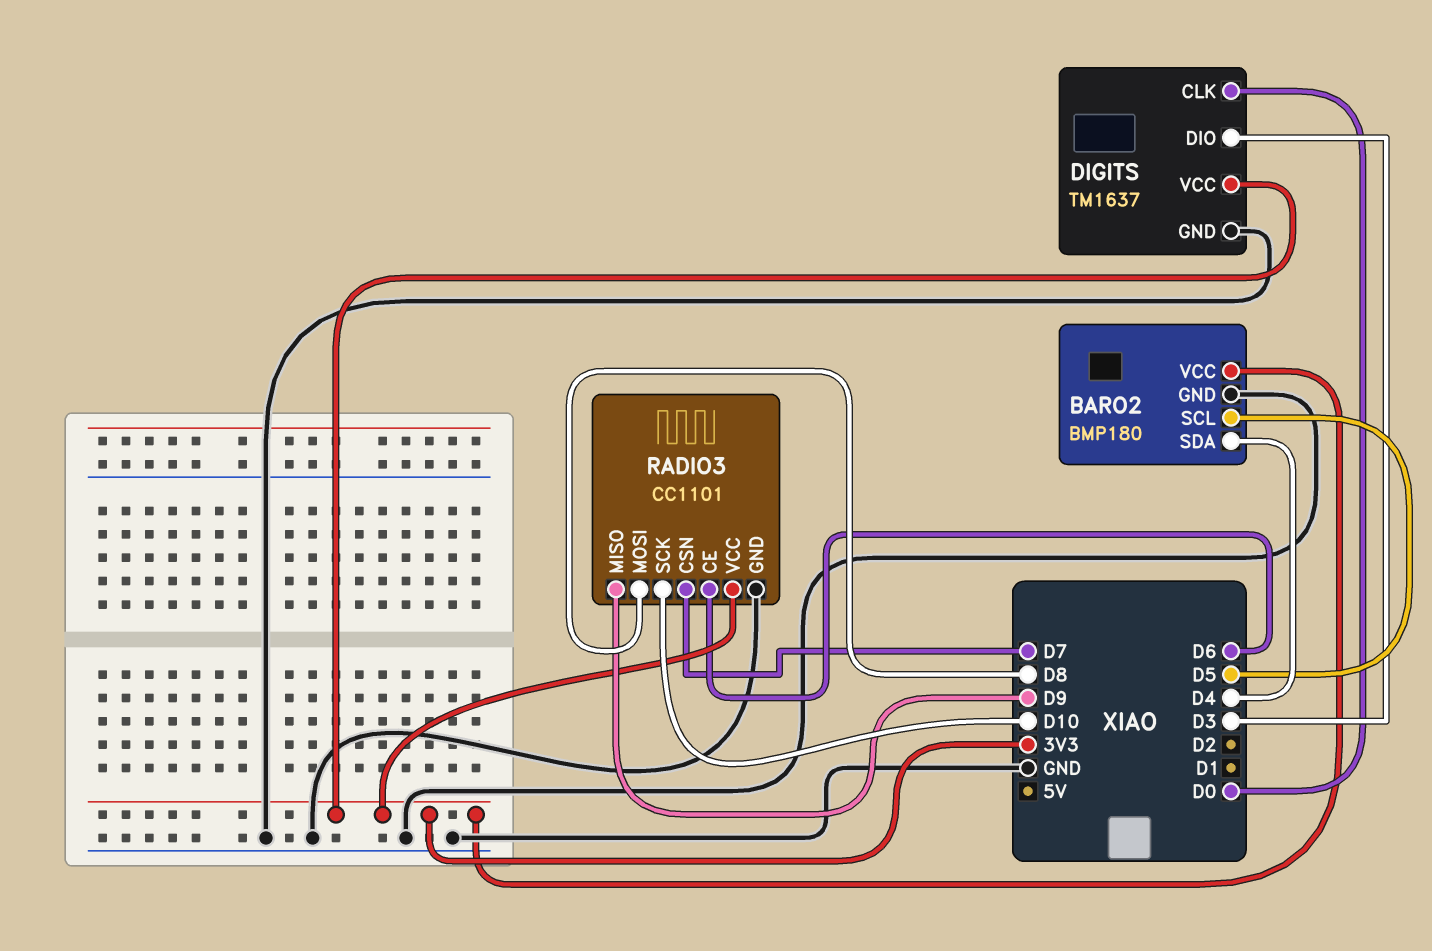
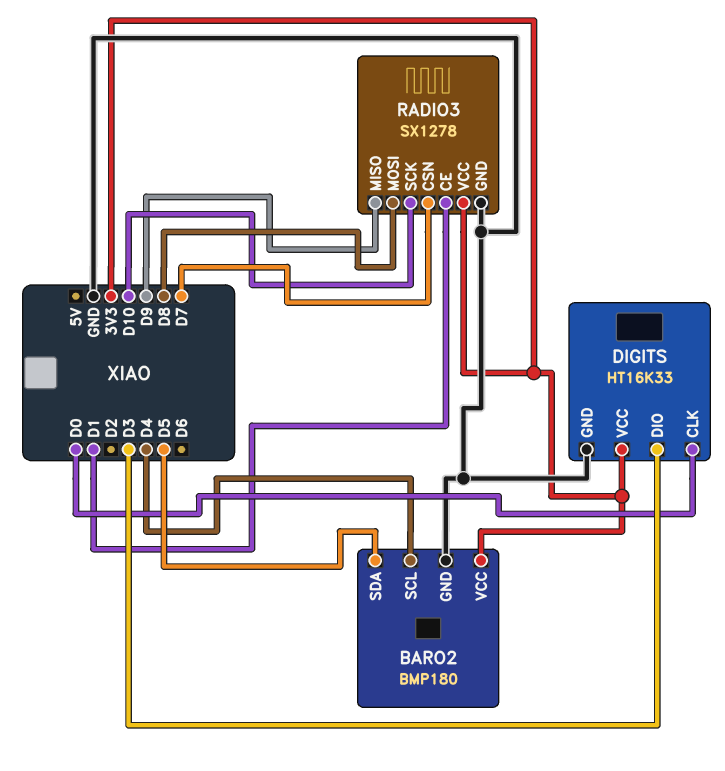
BARO2 pin SCL: D5 -> D4
BARO2 pin SDA: D4 -> D5
DIGITS: TM1637 -> HT16K33
RADIO3: CC1101 -> SX1278
RADIO3 pin CE: D6 -> D1

